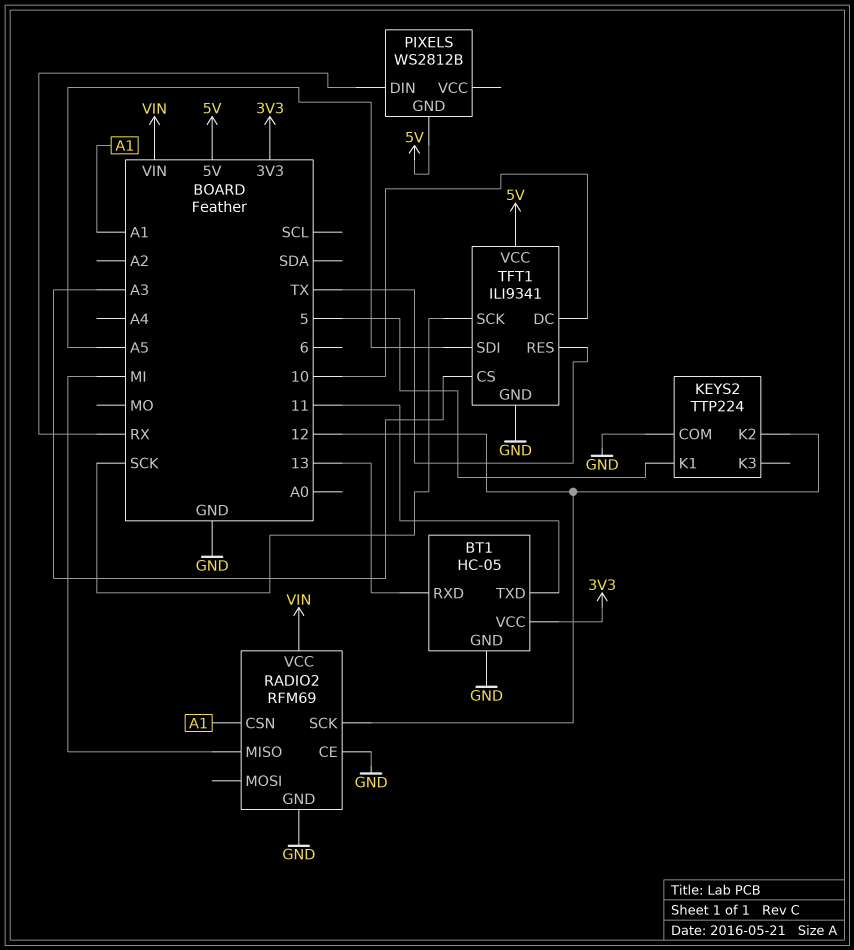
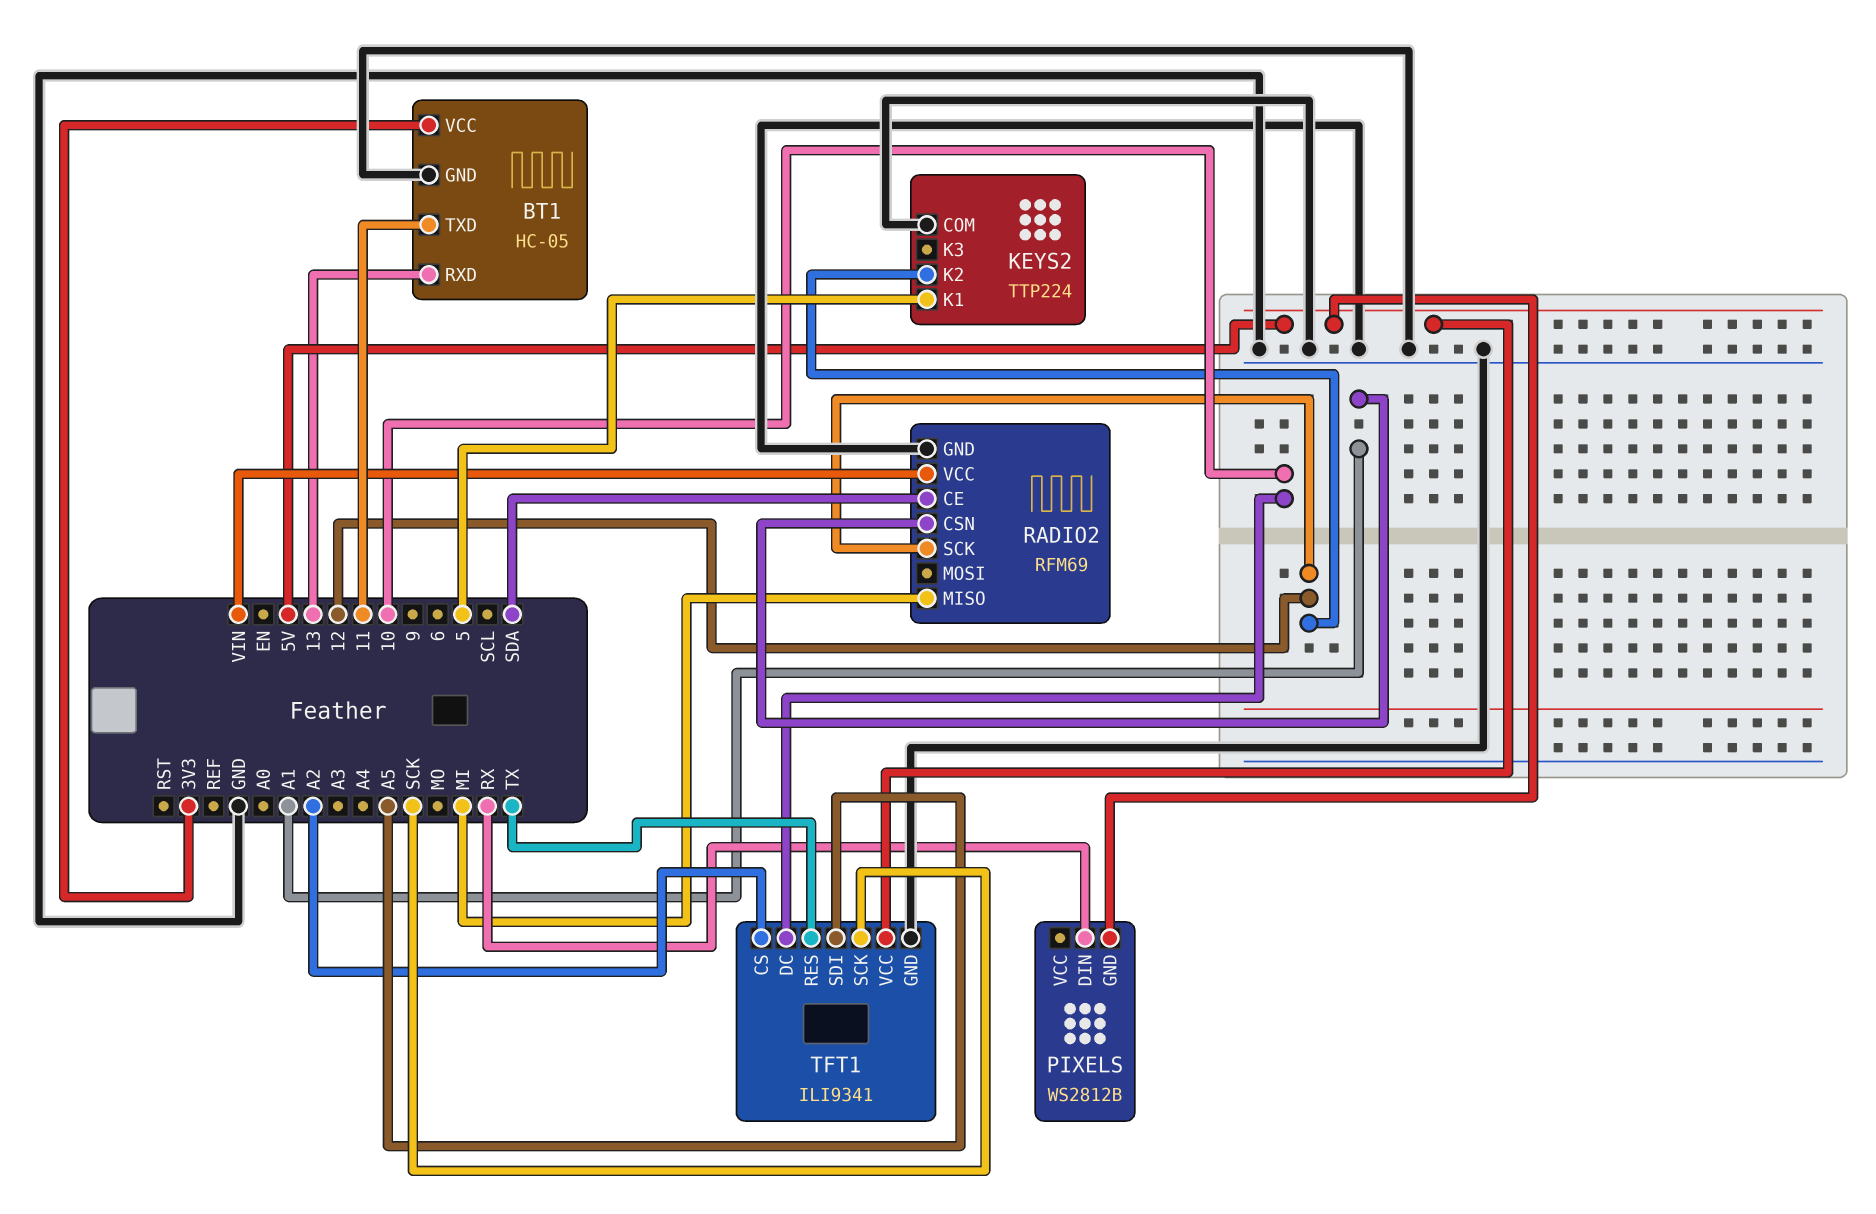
RADIO2 pin CE: GND -> SDA
TFT1 pin CS: A3 -> A2

